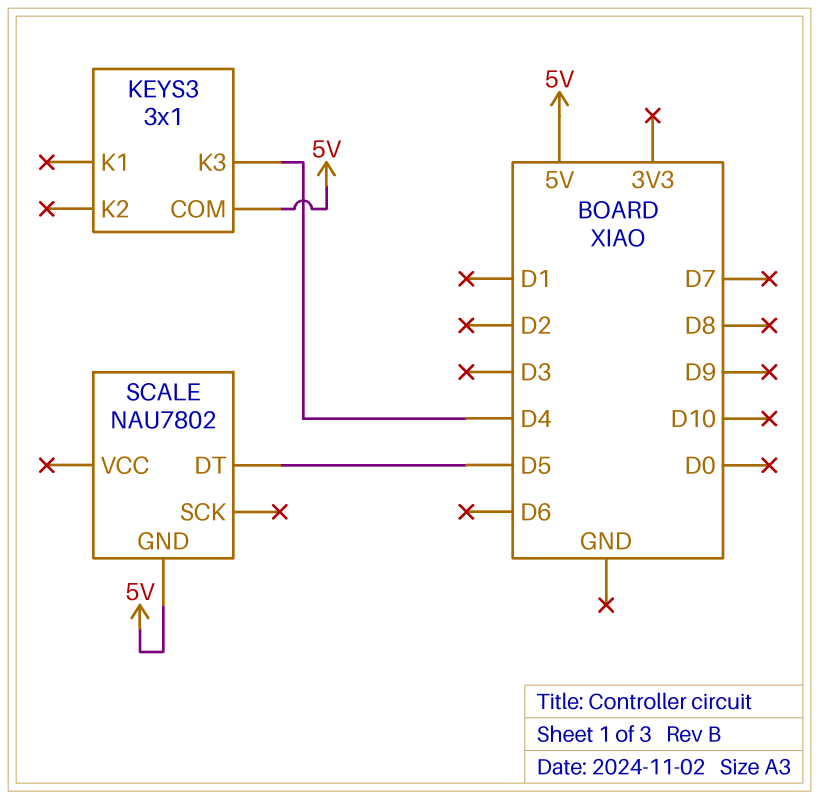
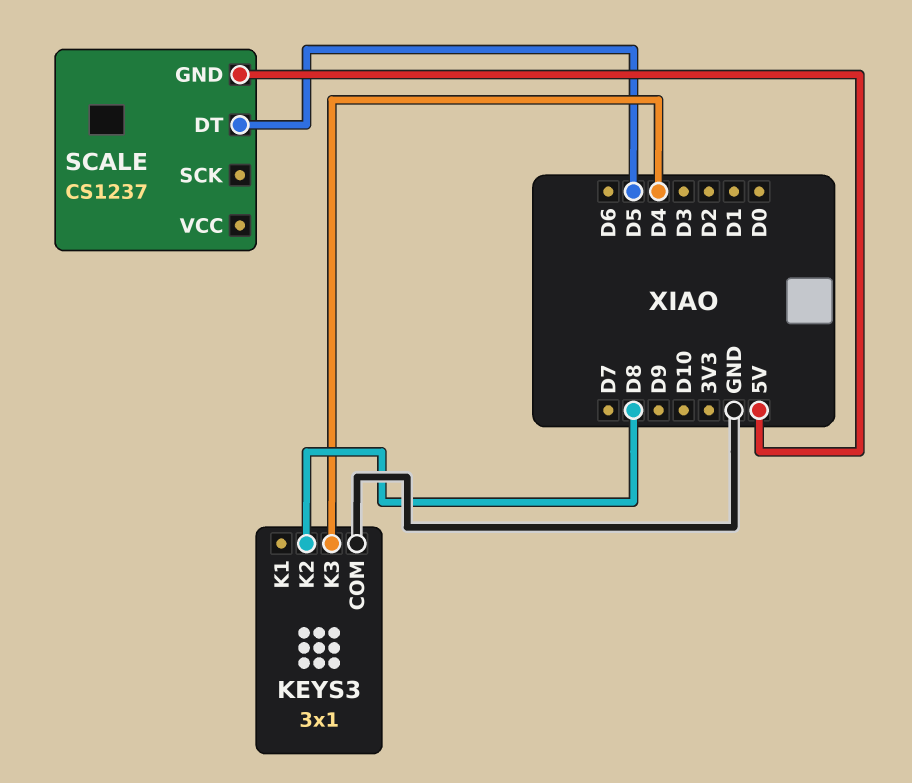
KEYS3 pin COM: 5V -> GND
KEYS3 pin K2: none -> D8
SCALE: NAU7802 -> CS1237

